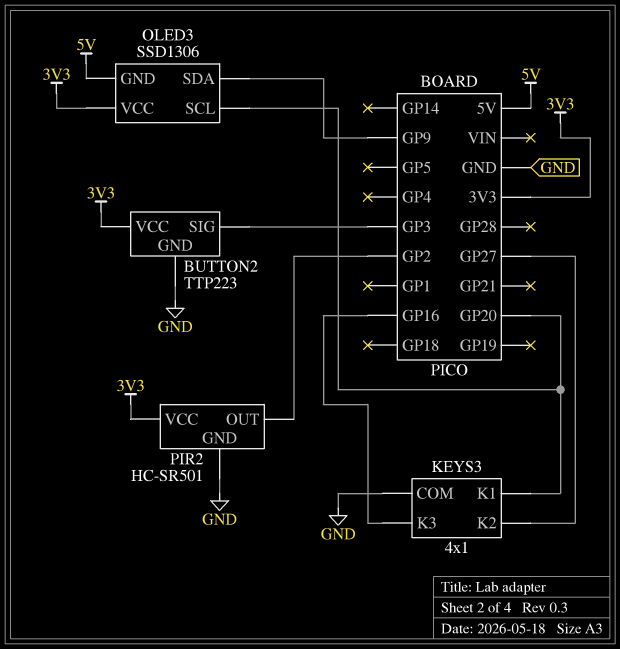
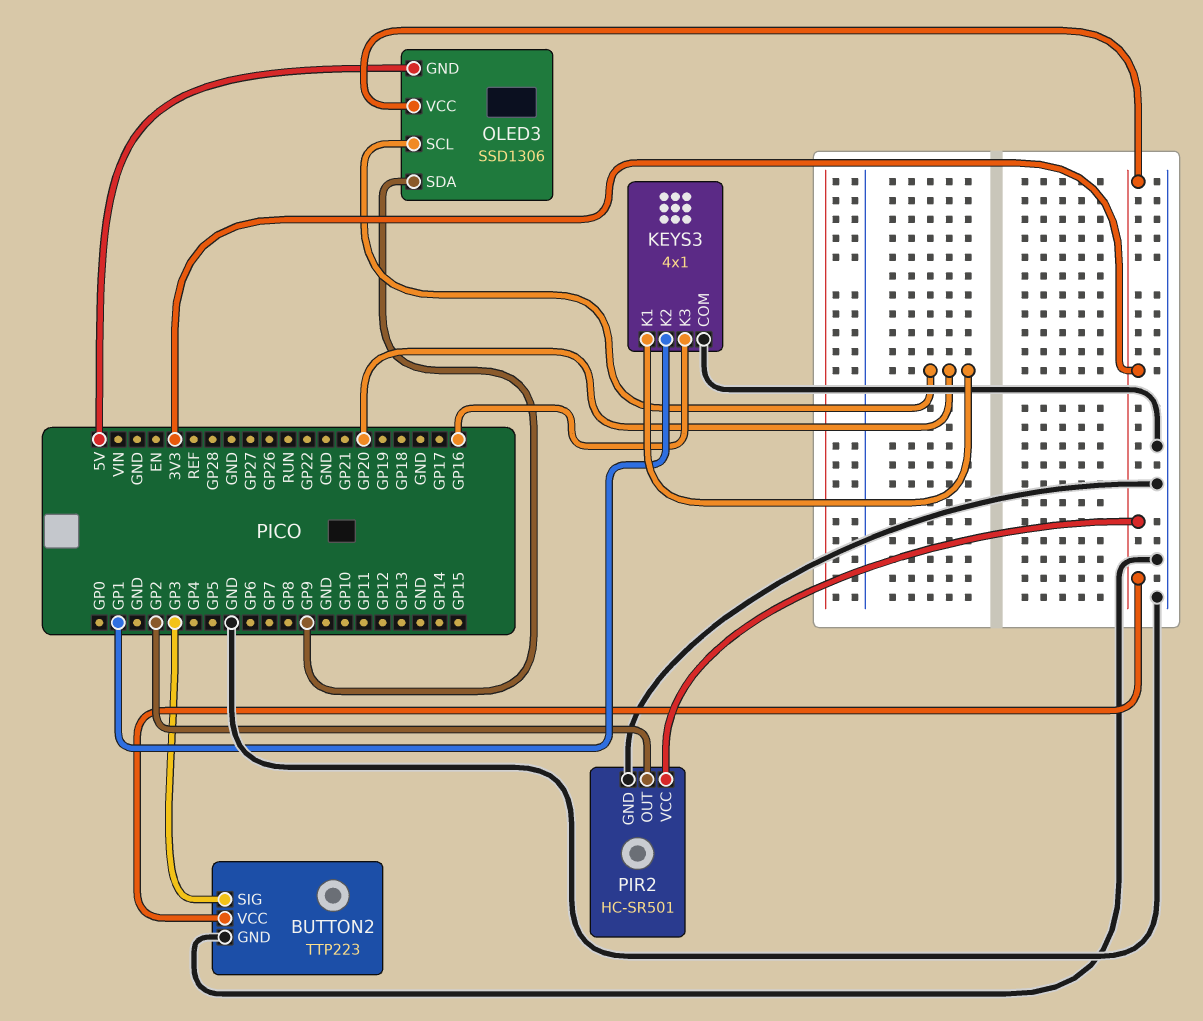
KEYS3 pin K2: GP27 -> GP1

